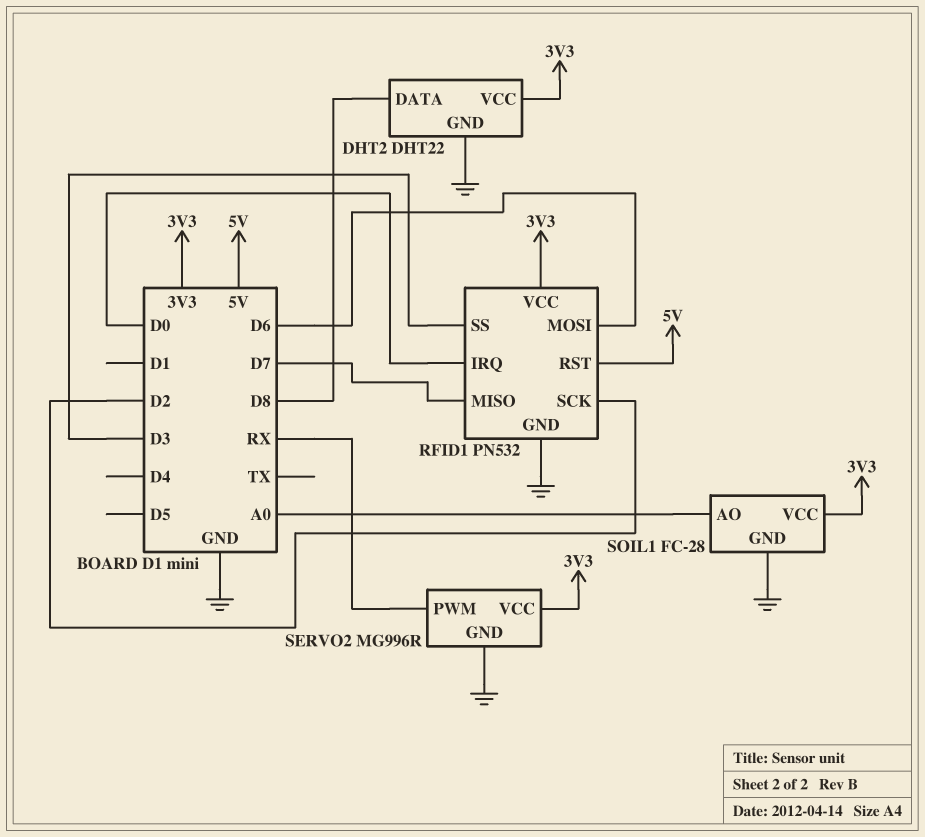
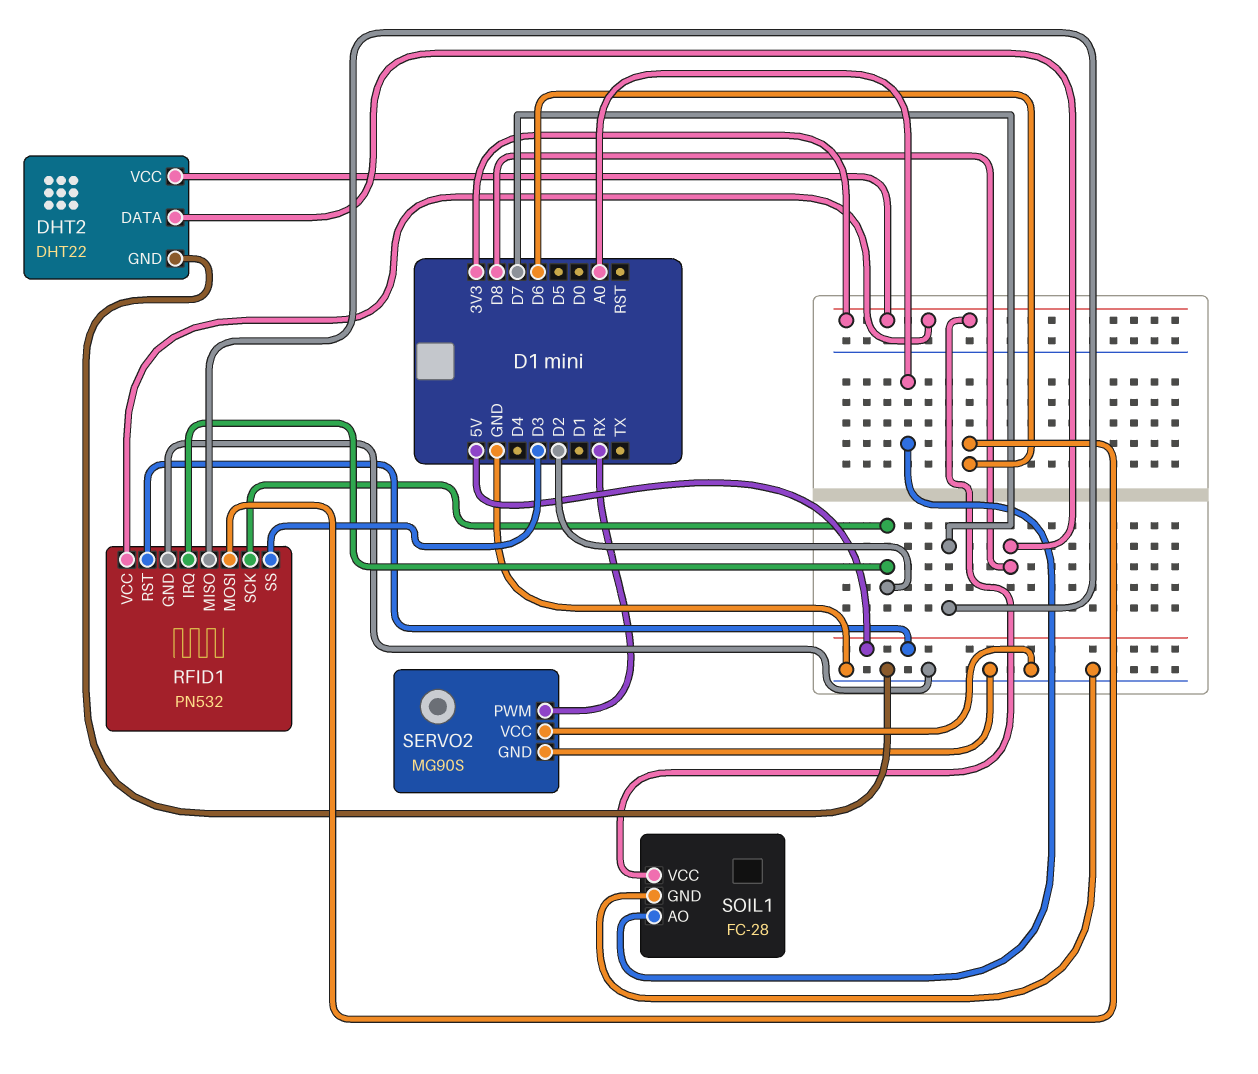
RFID1 pin IRQ: D0 -> D2
SERVO2: MG996R -> MG90S
SERVO2 pin VCC: 3V3 -> GND

